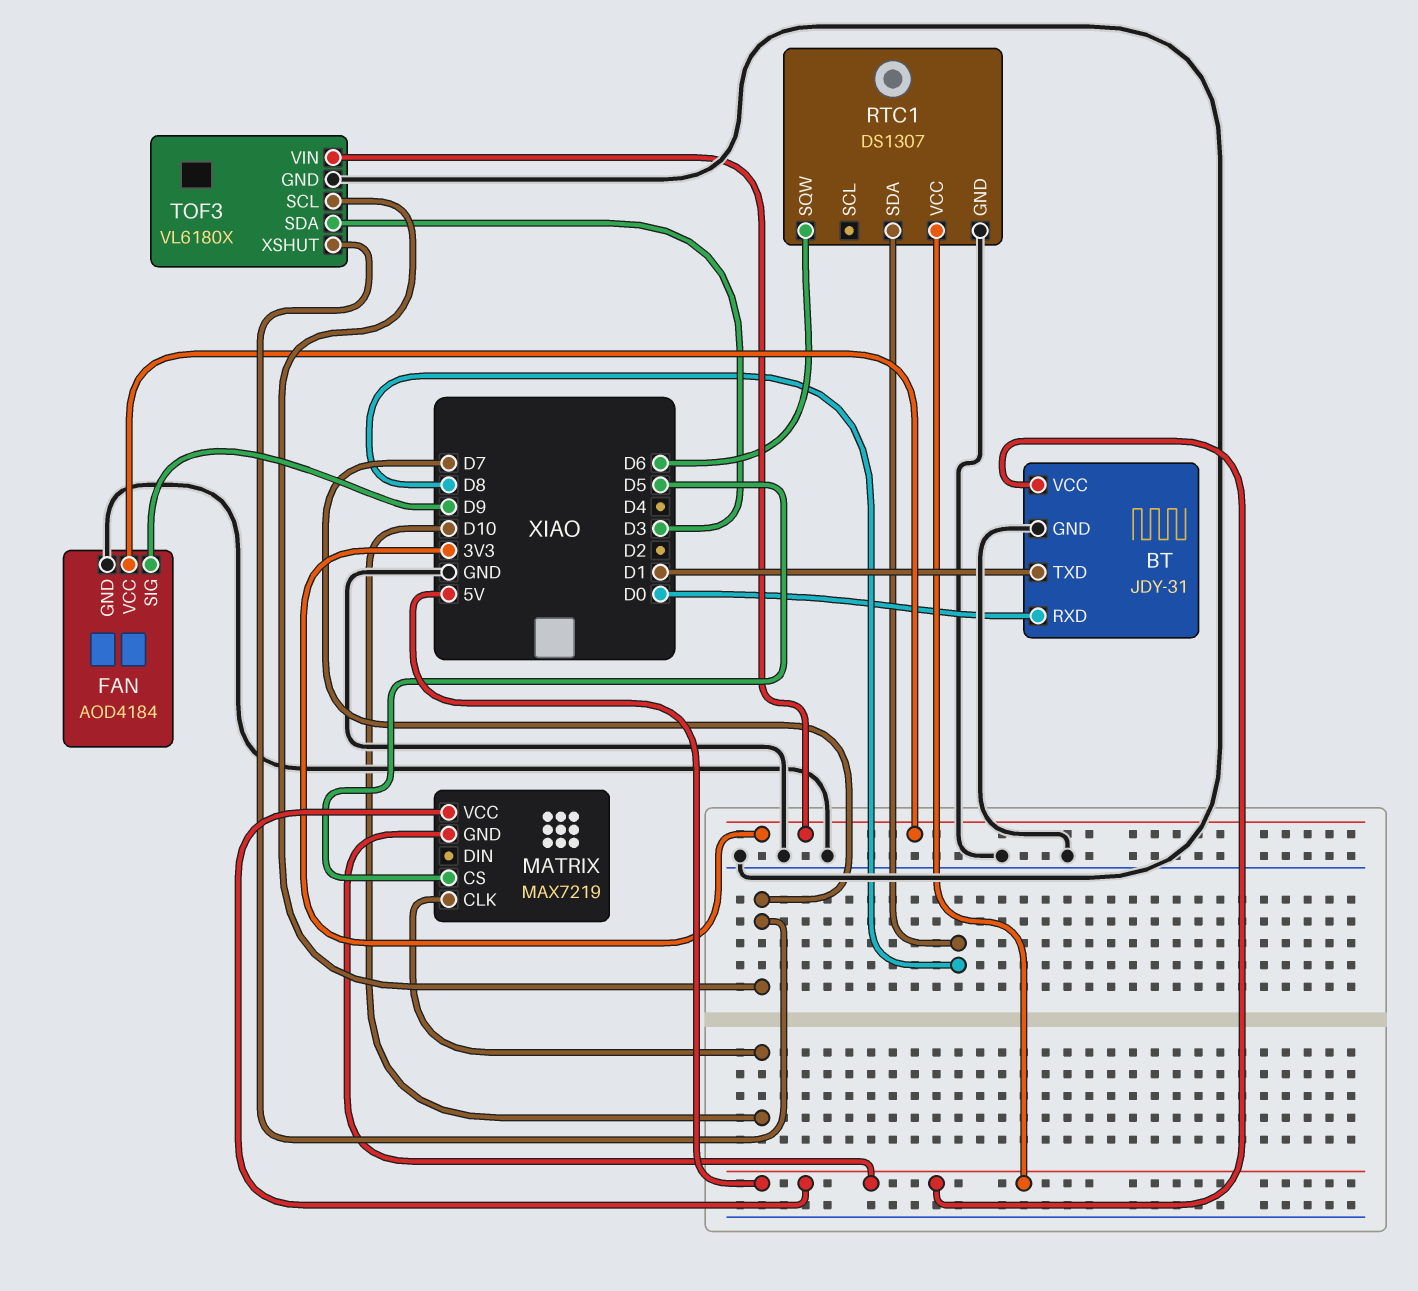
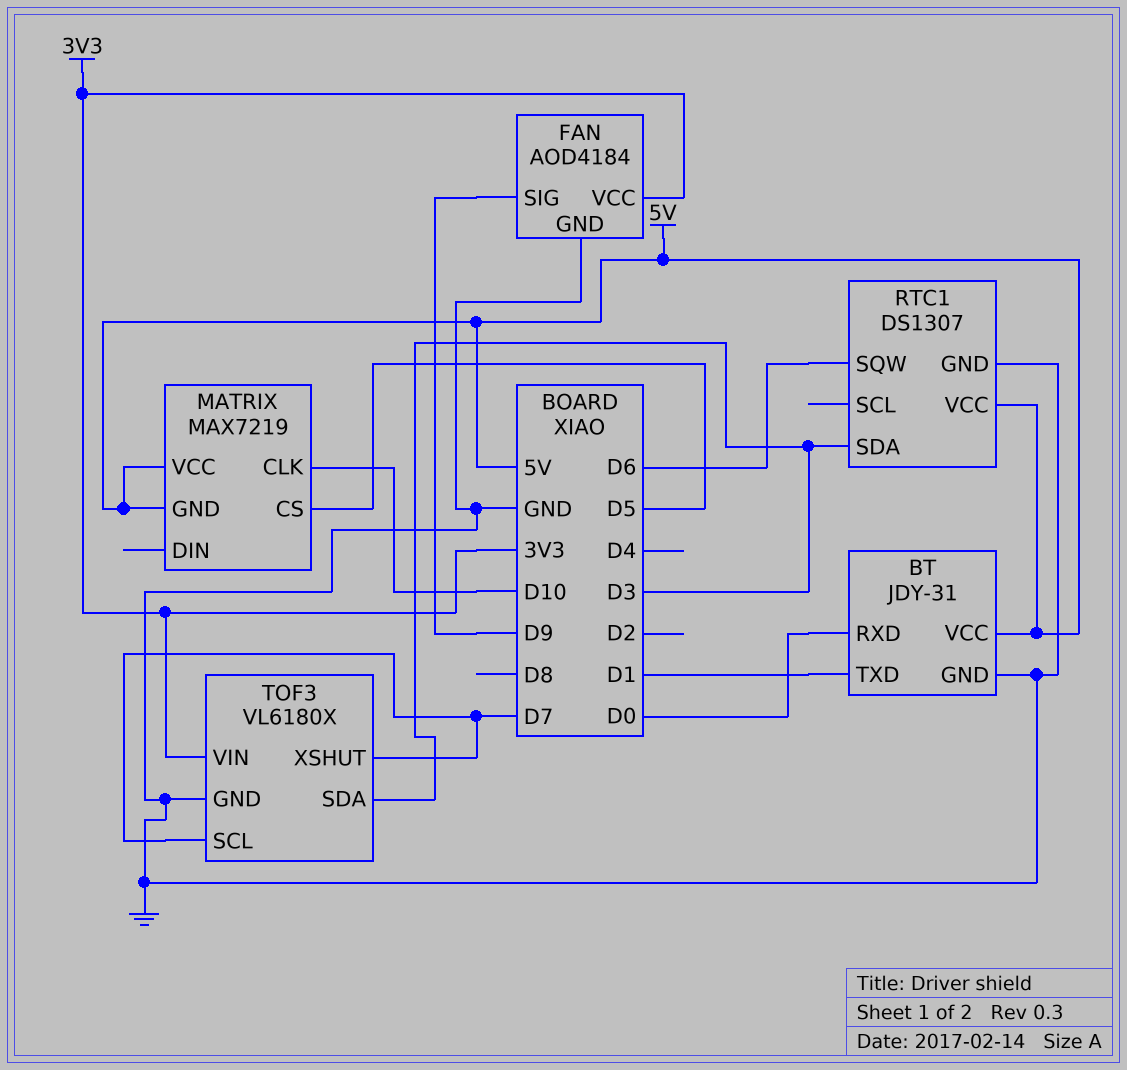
RTC1 pin SDA: D8 -> D3

